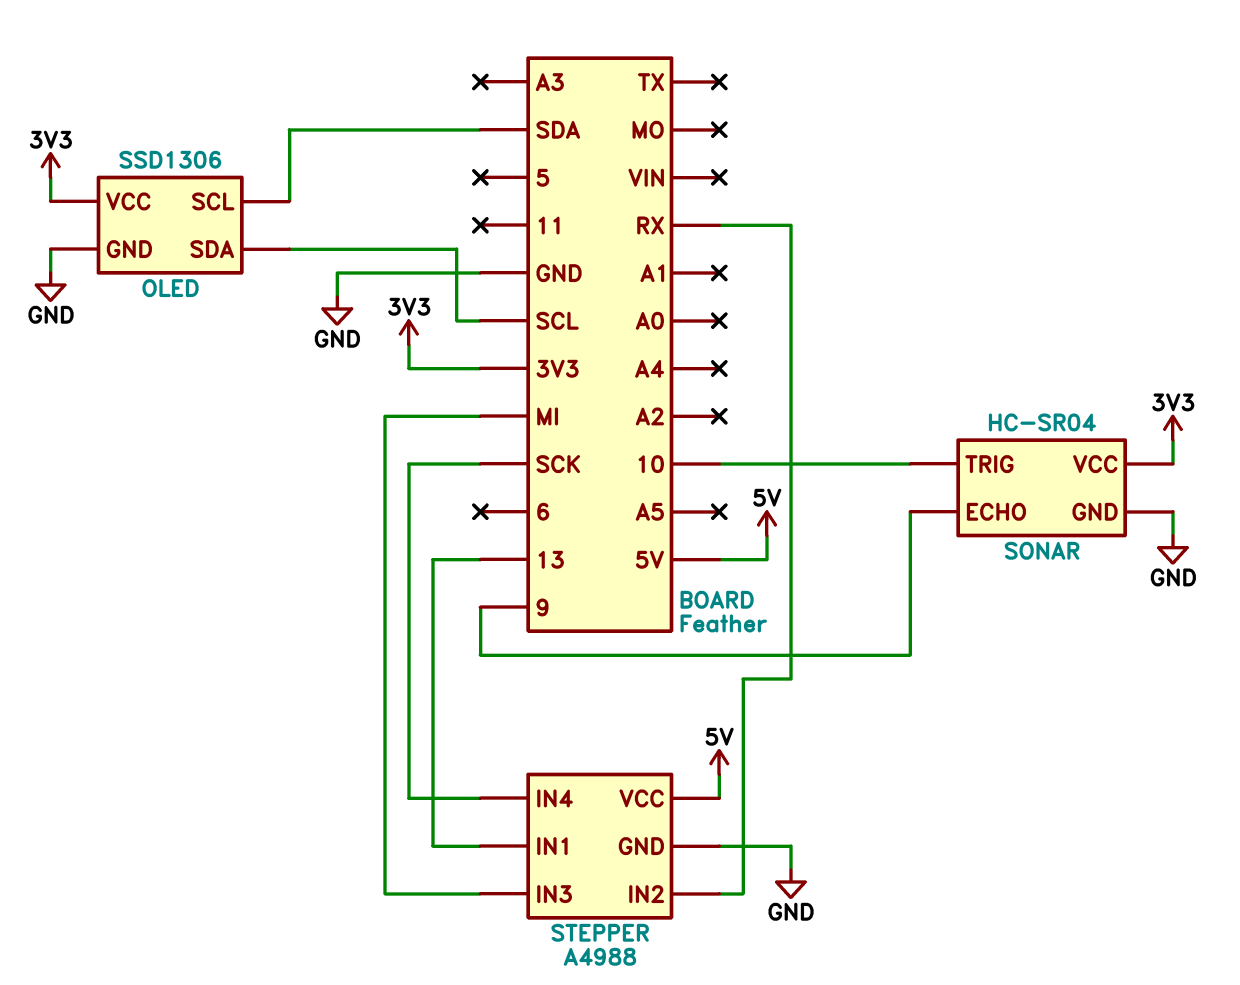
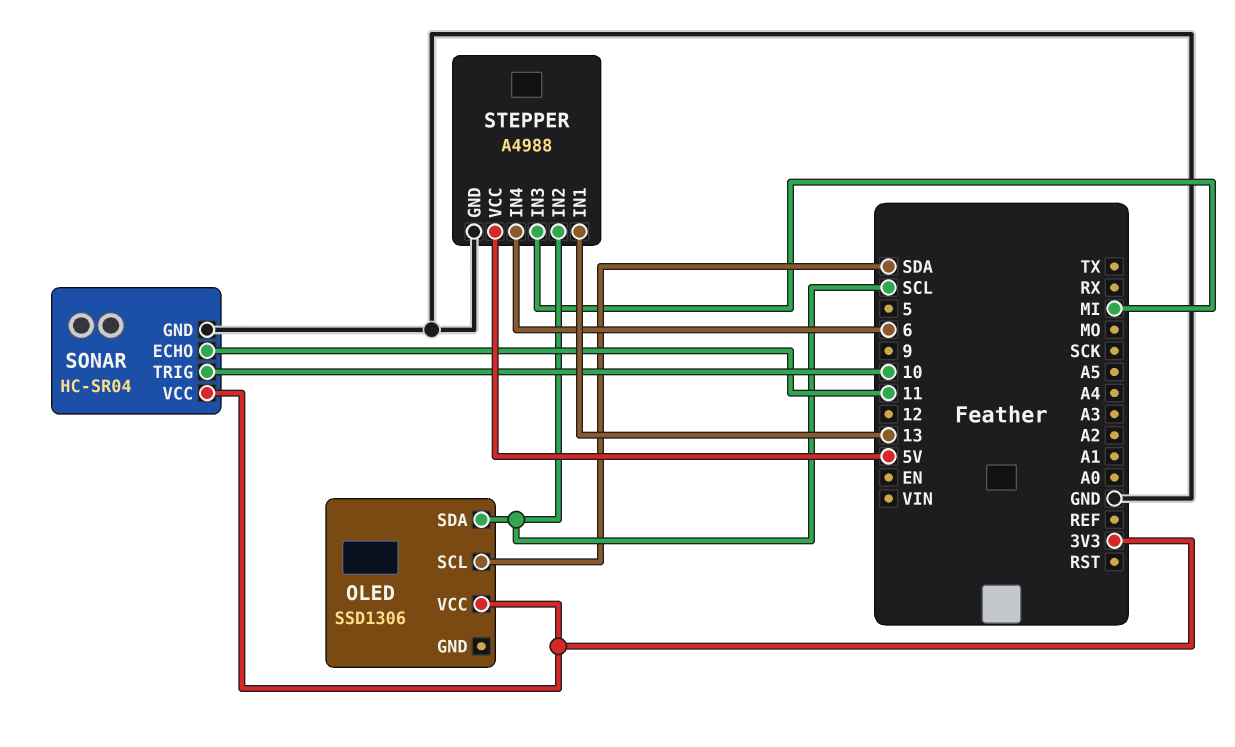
OLED pin GND: GND -> none
SONAR pin ECHO: 9 -> 11
STEPPER pin IN2: RX -> SCL
STEPPER pin IN4: SCK -> 6

